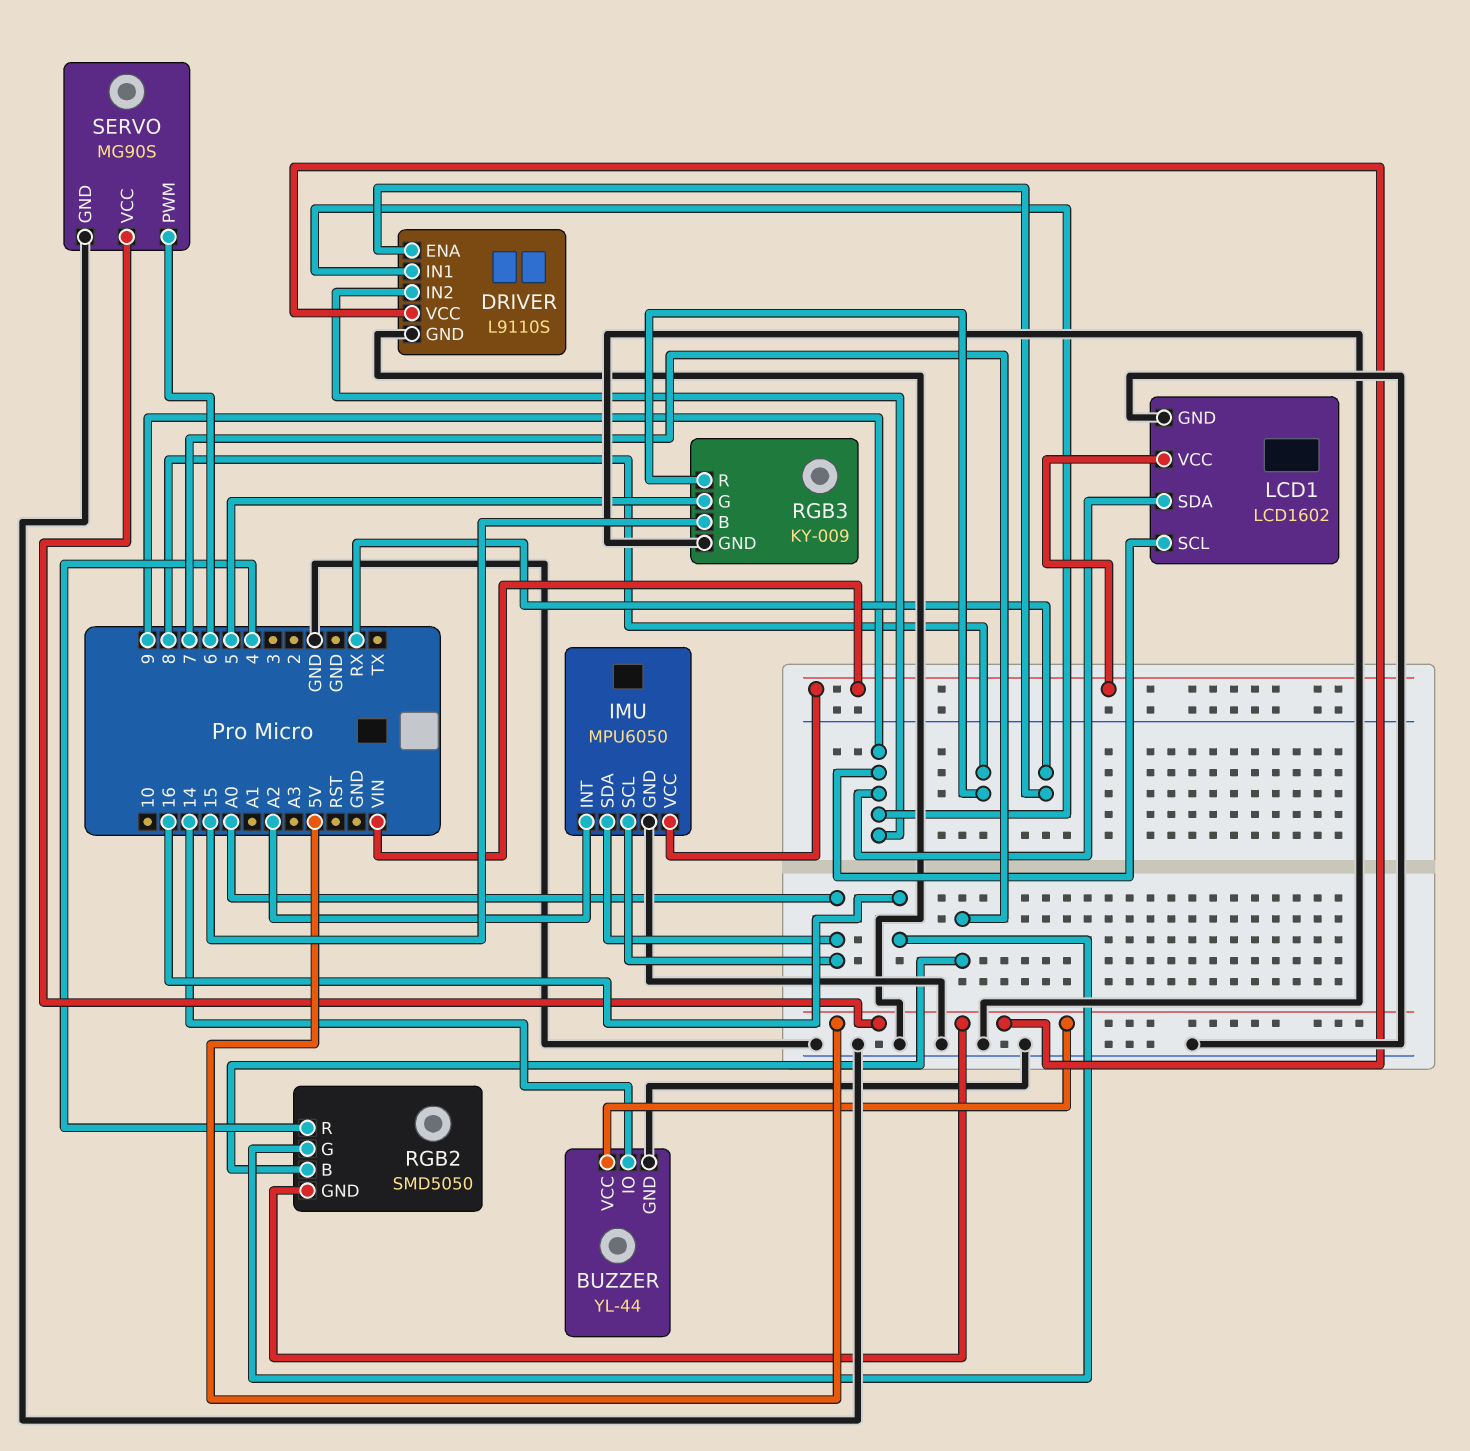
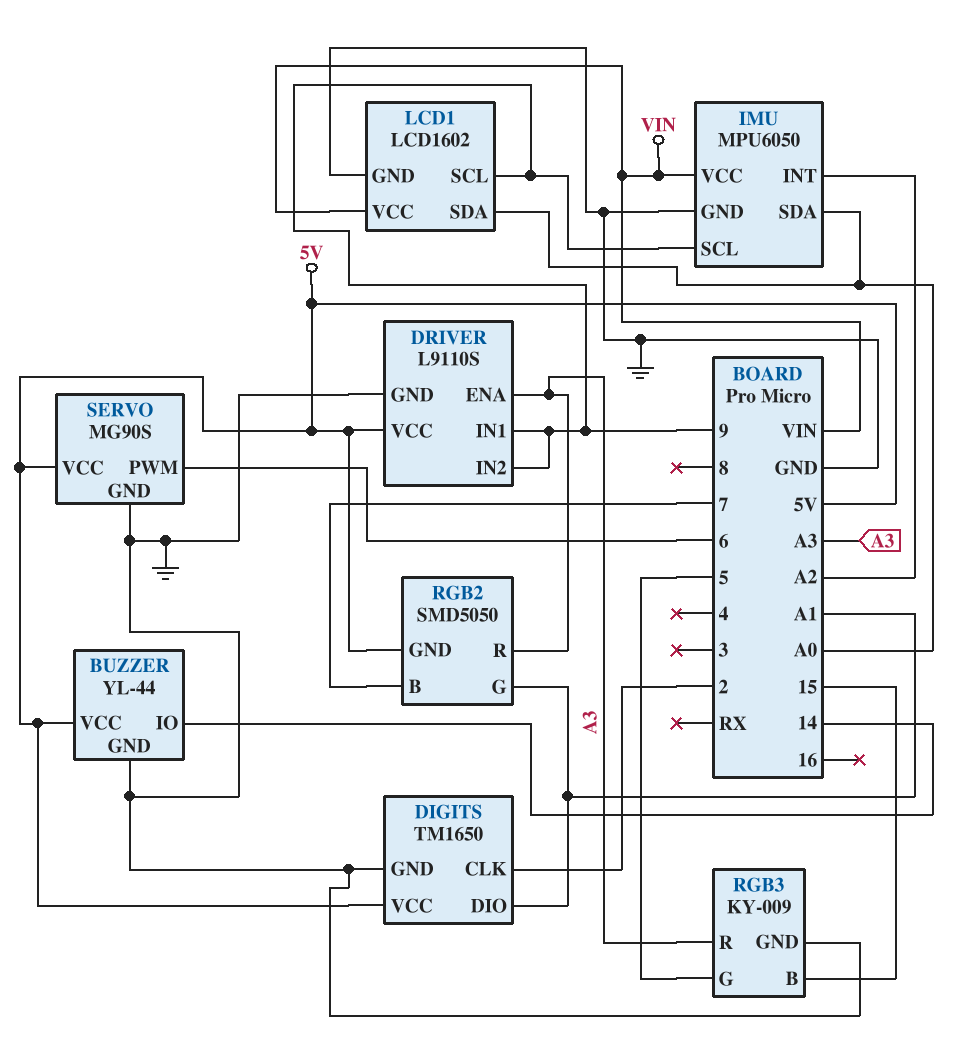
DIGITS: none -> TM1650
DIGITS pin CLK: none -> 2
DIGITS pin DIO: none -> A1
DIGITS pin GND: none -> GND
DIGITS pin VCC: none -> 5V
DRIVER pin ENA: RX -> A3
IMU pin SCL: A0 -> 9
LCD1 pin SDA: 9 -> A0
RGB2 pin G: 16 -> A1
RGB2 pin R: 4 -> A3
RGB3 pin R: 8 -> A3

